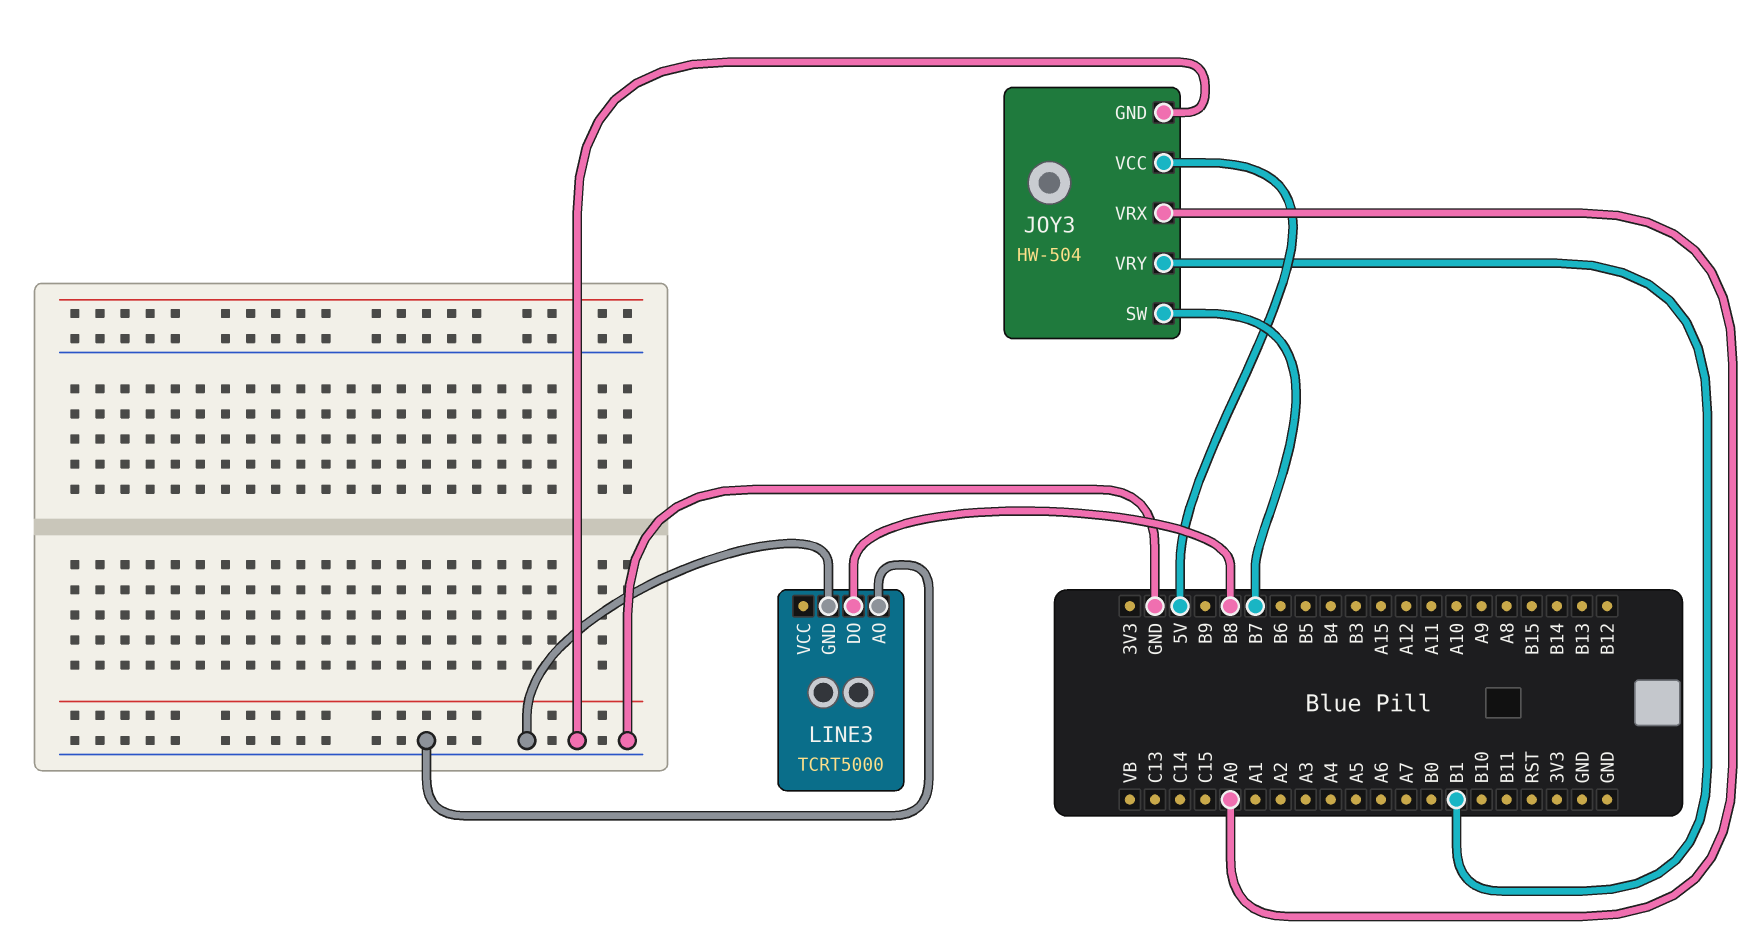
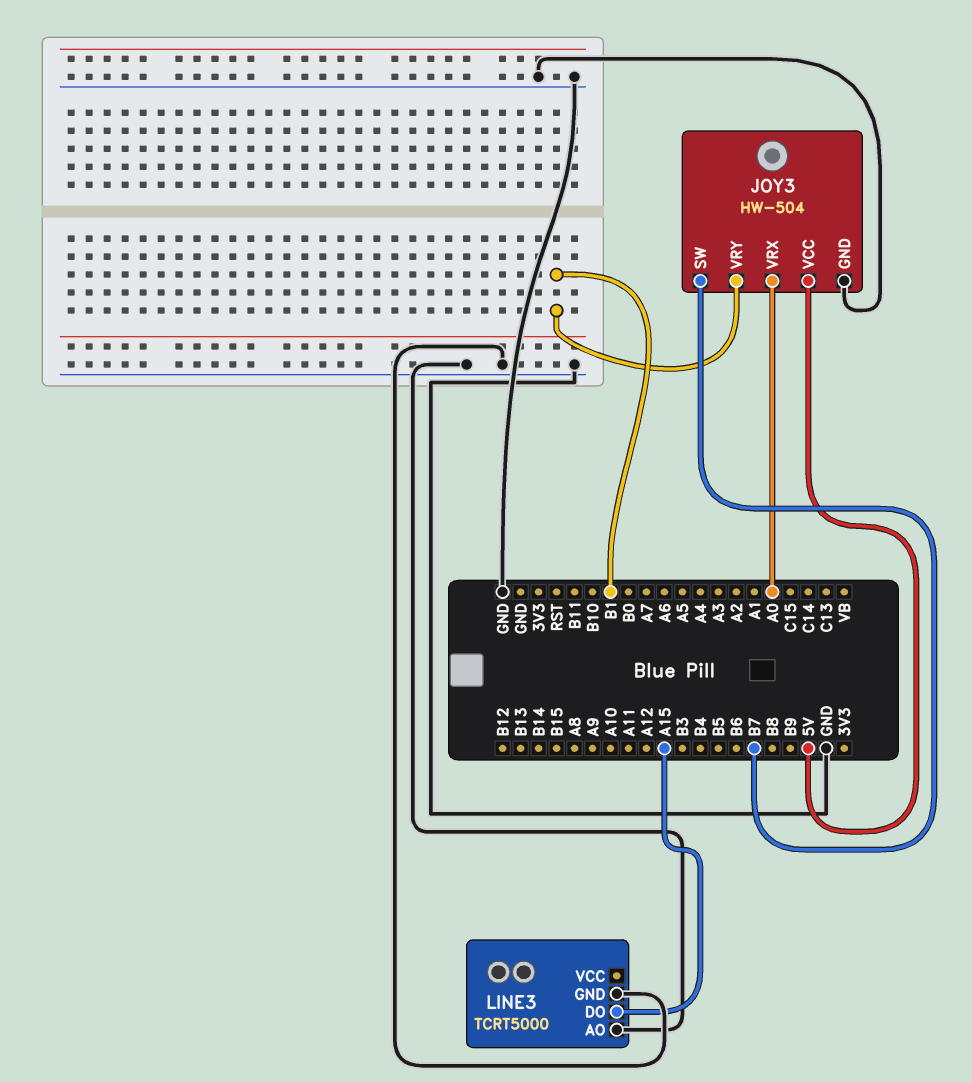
LINE3 pin DO: B8 -> A15

